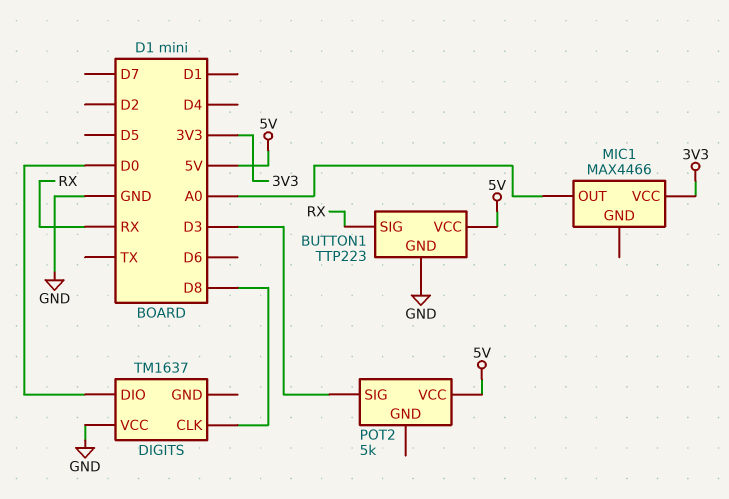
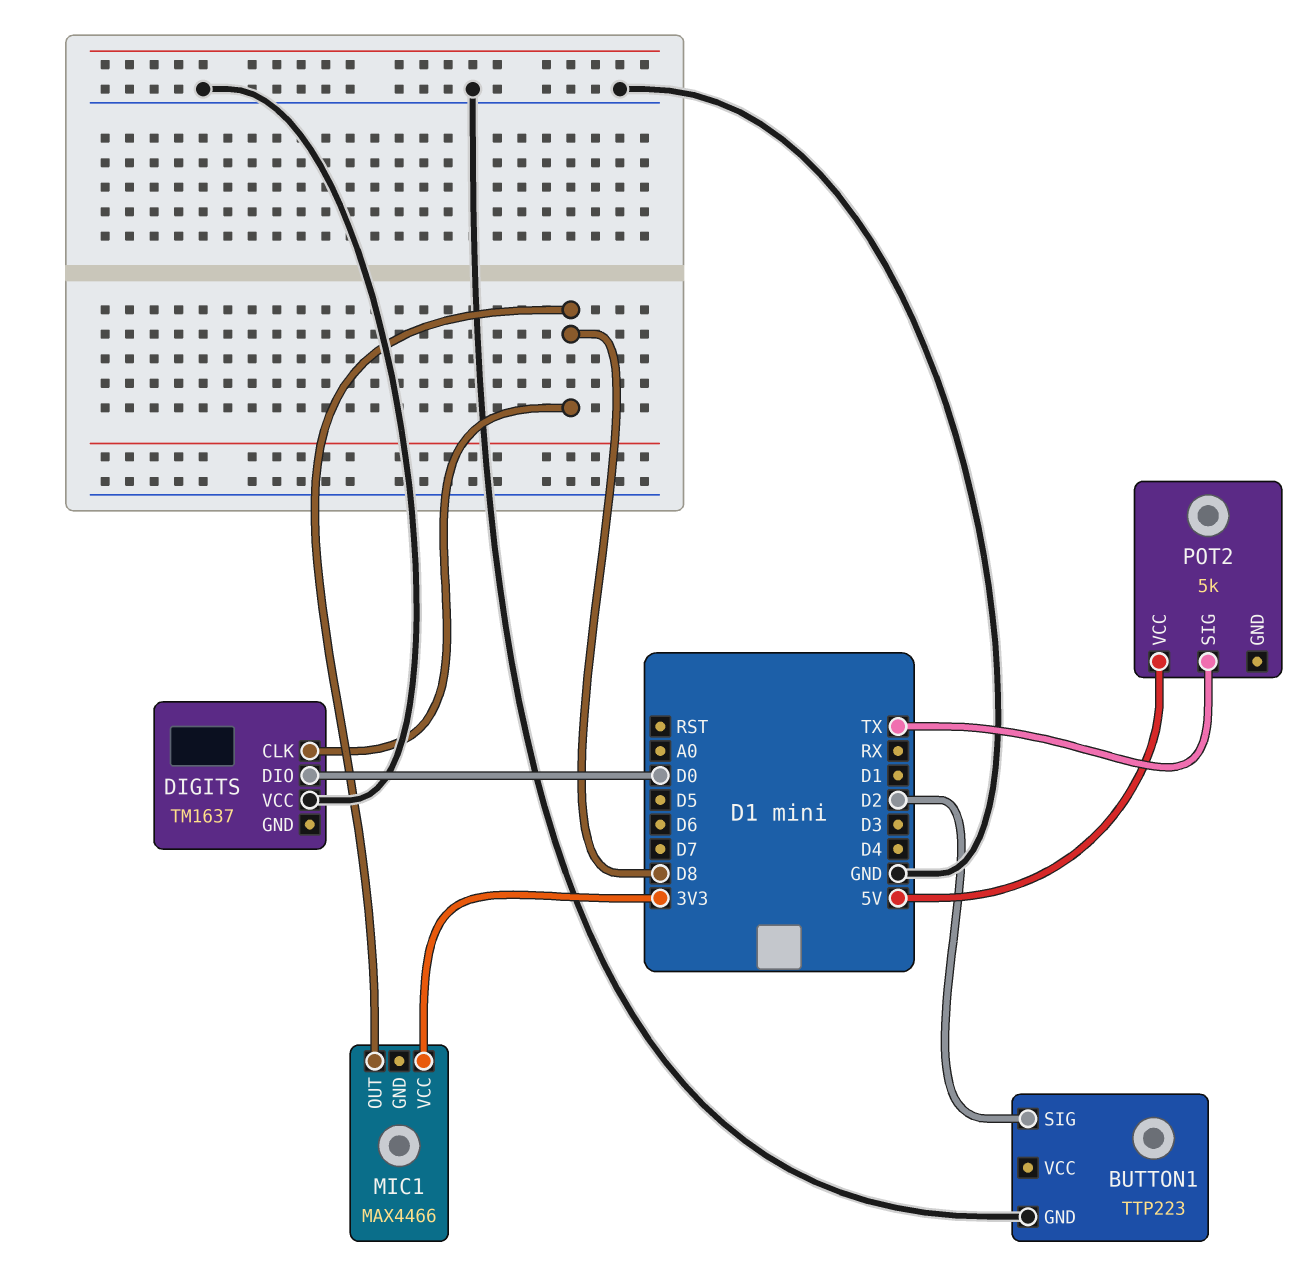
BUTTON1 pin SIG: RX -> D2
BUTTON1 pin VCC: 5V -> none
MIC1 pin OUT: A0 -> D8
POT2 pin SIG: D3 -> TX

